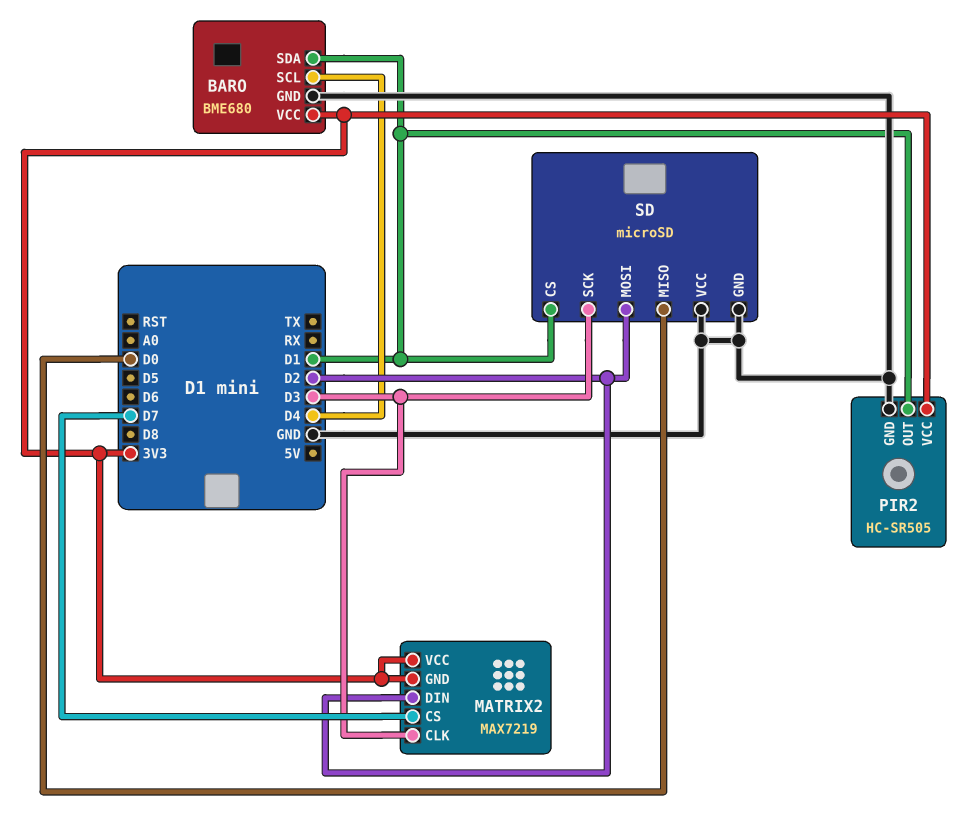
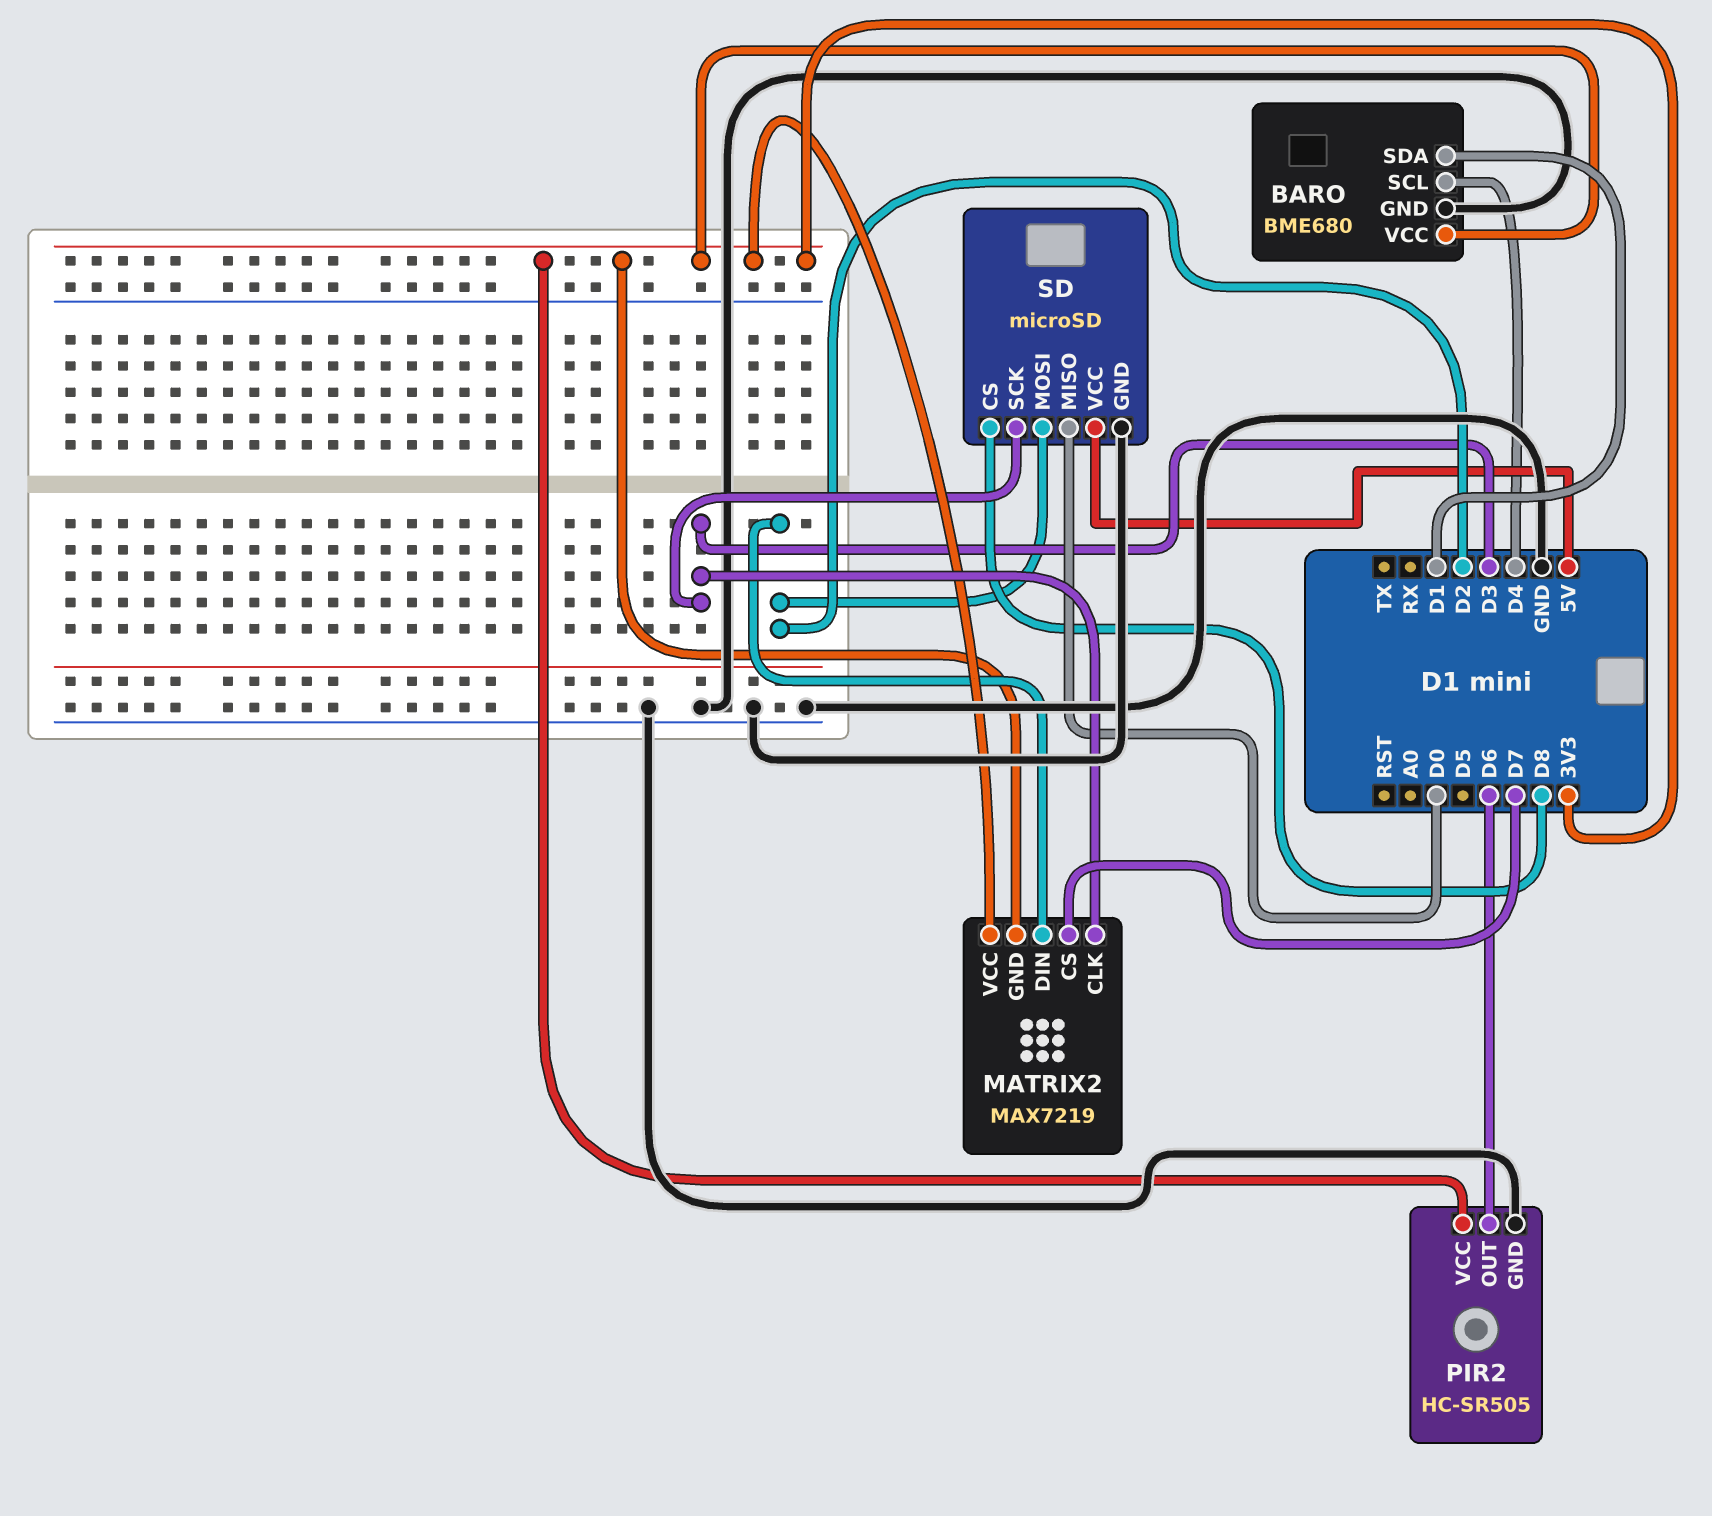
PIR2 pin OUT: D1 -> D6
SD pin CS: D1 -> D8
SD pin VCC: GND -> 5V

